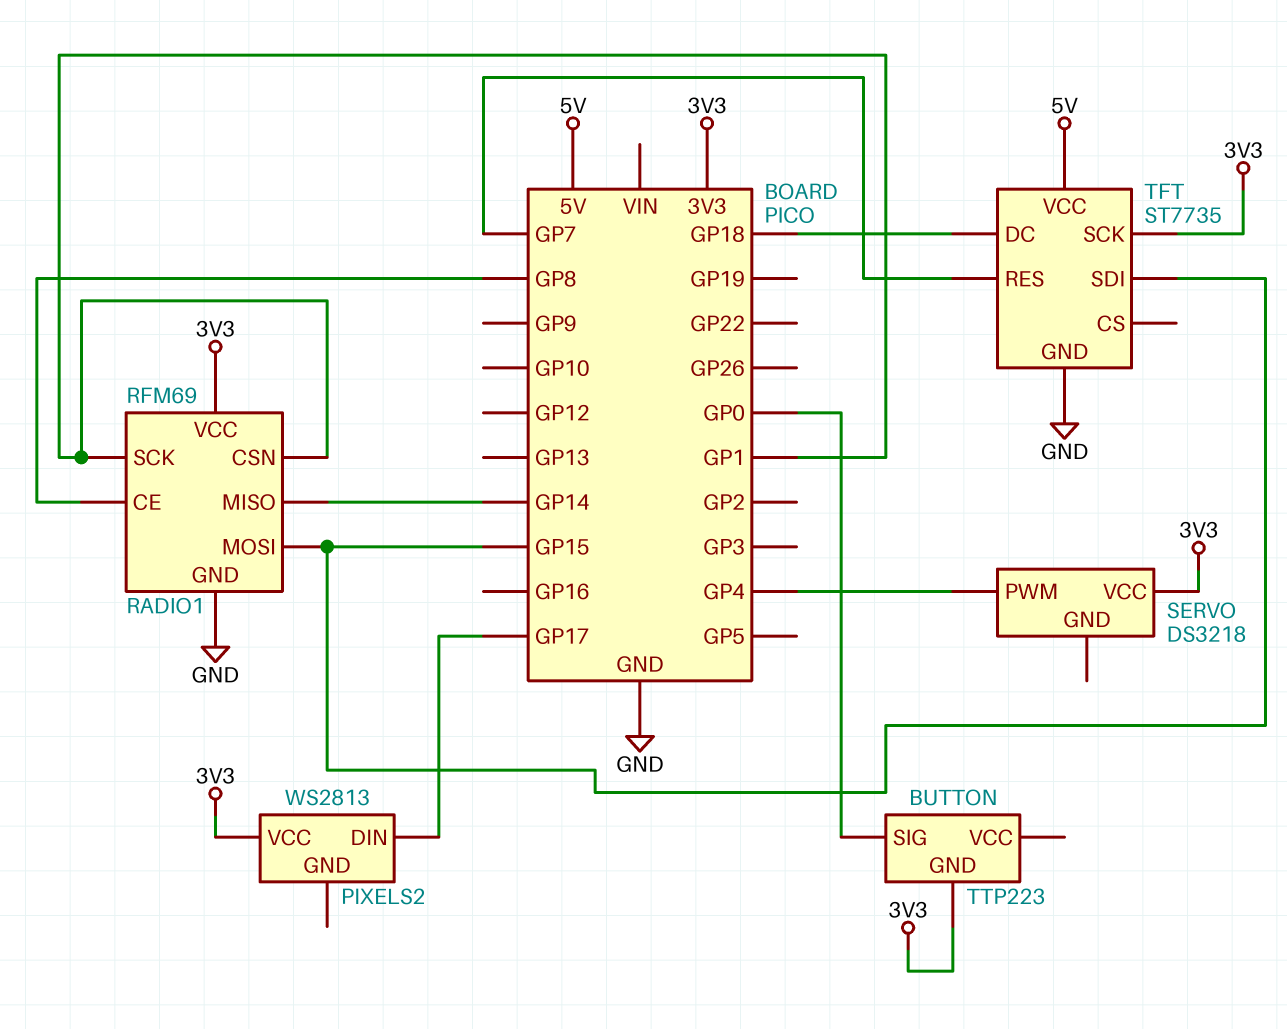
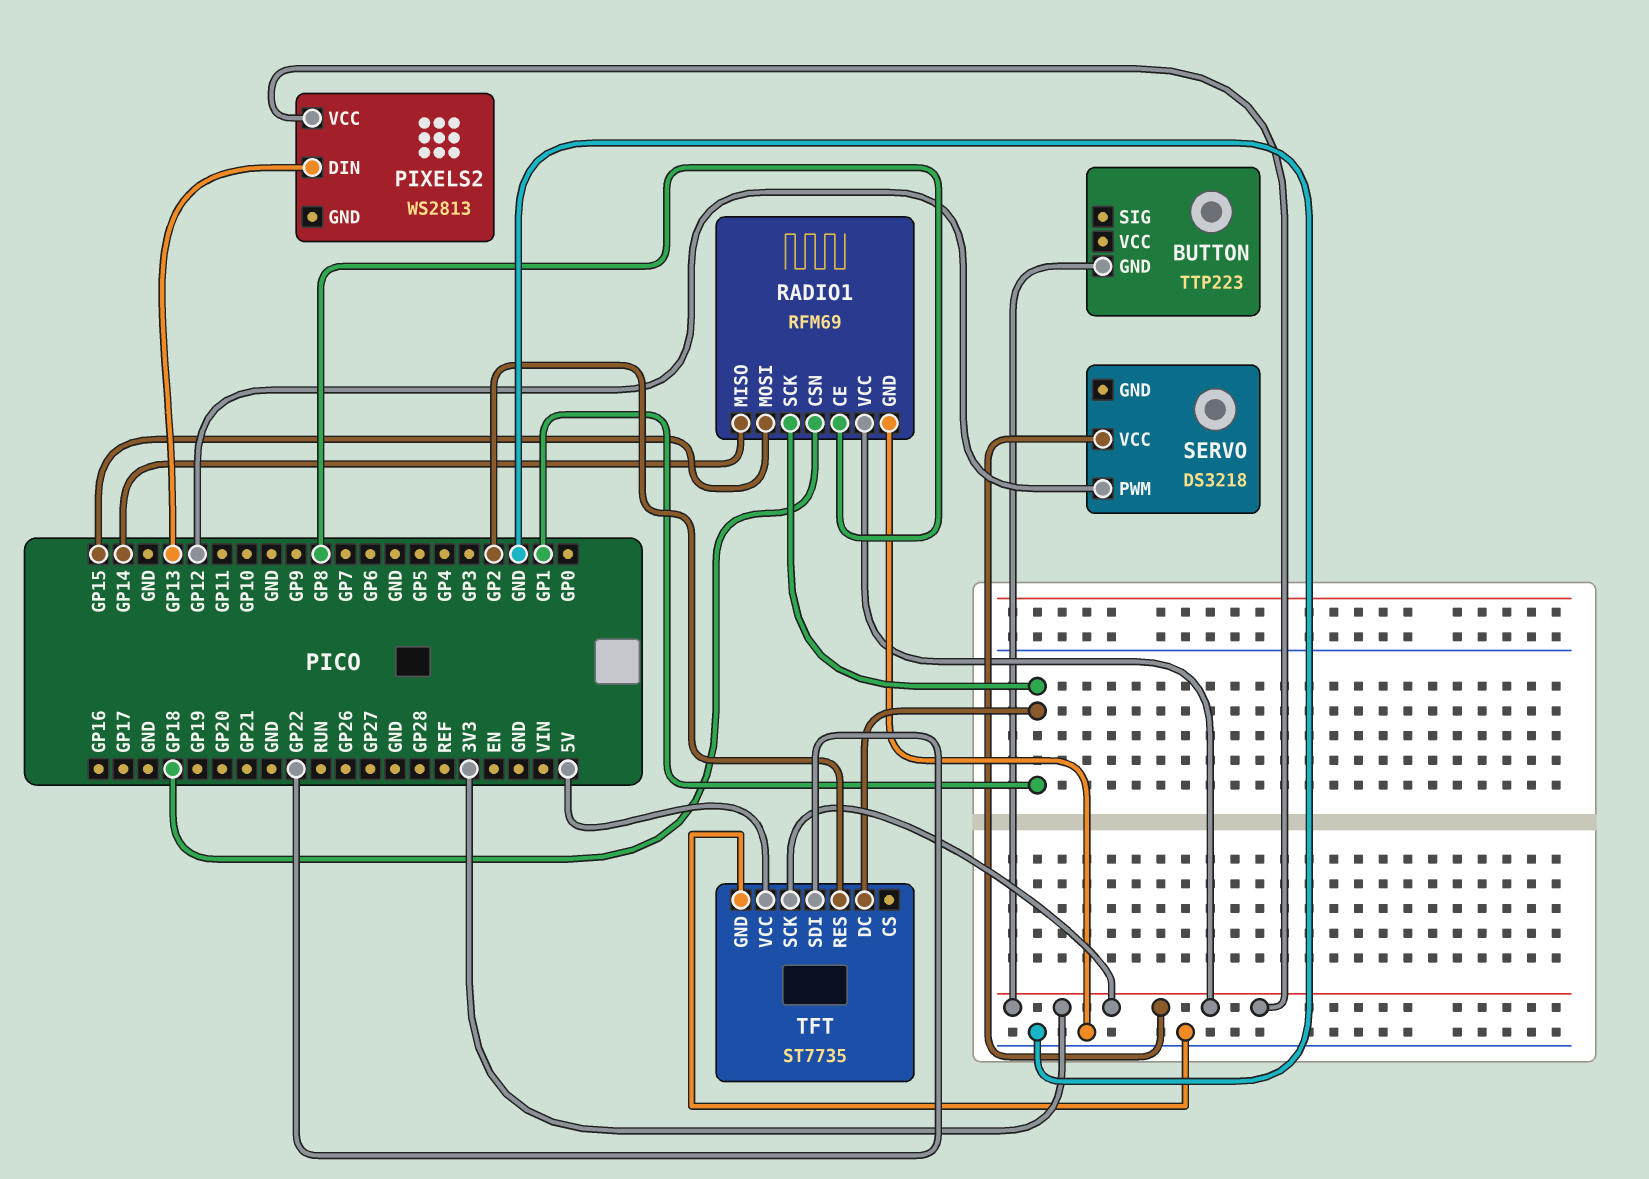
BUTTON pin SIG: GP0 -> none
PIXELS2 pin DIN: GP17 -> GP13
RADIO1 pin CSN: GP1 -> GP18
SERVO pin PWM: GP4 -> GP12
TFT pin DC: GP18 -> GP1
TFT pin RES: GP7 -> GP2
TFT pin SDI: GP15 -> GP22

